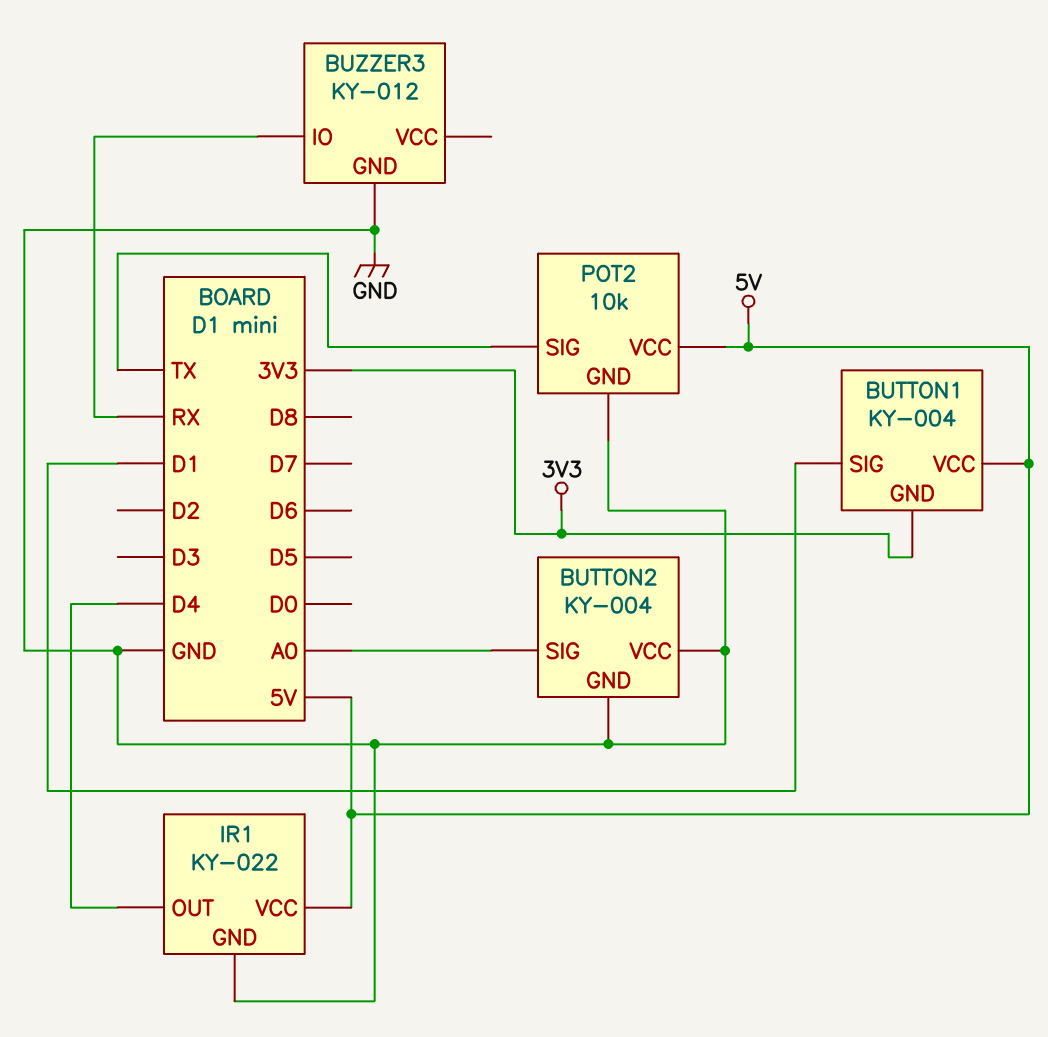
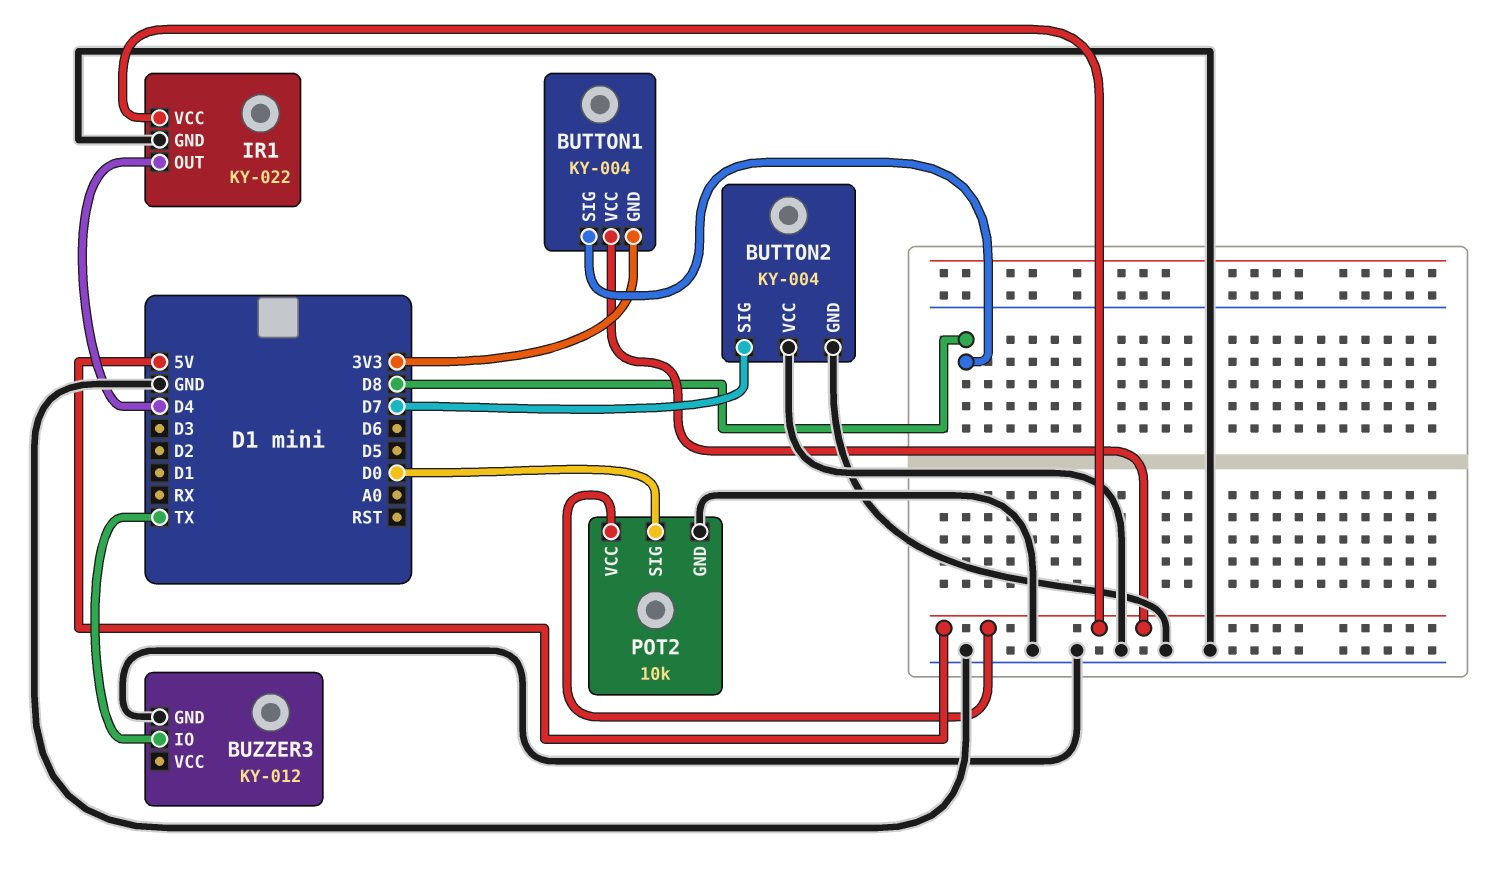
BUTTON1 pin SIG: D1 -> D8
BUTTON2 pin SIG: A0 -> D7
BUZZER3 pin IO: RX -> TX
POT2 pin SIG: TX -> D0

